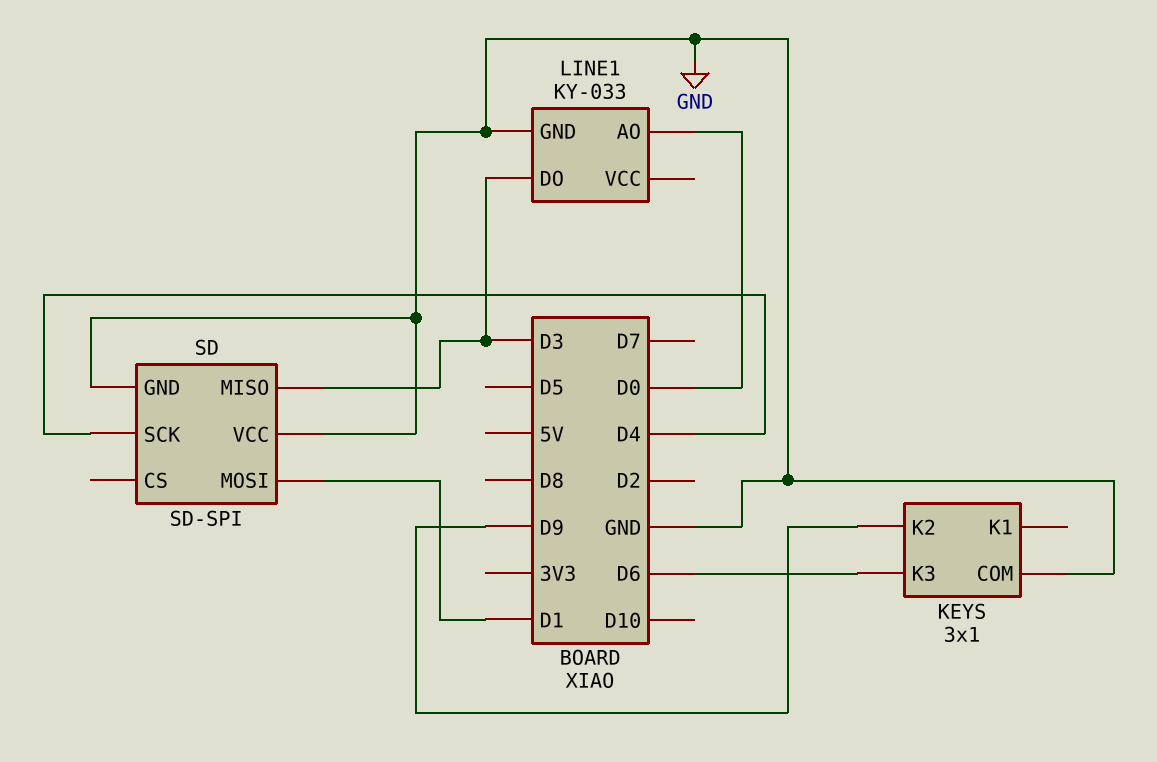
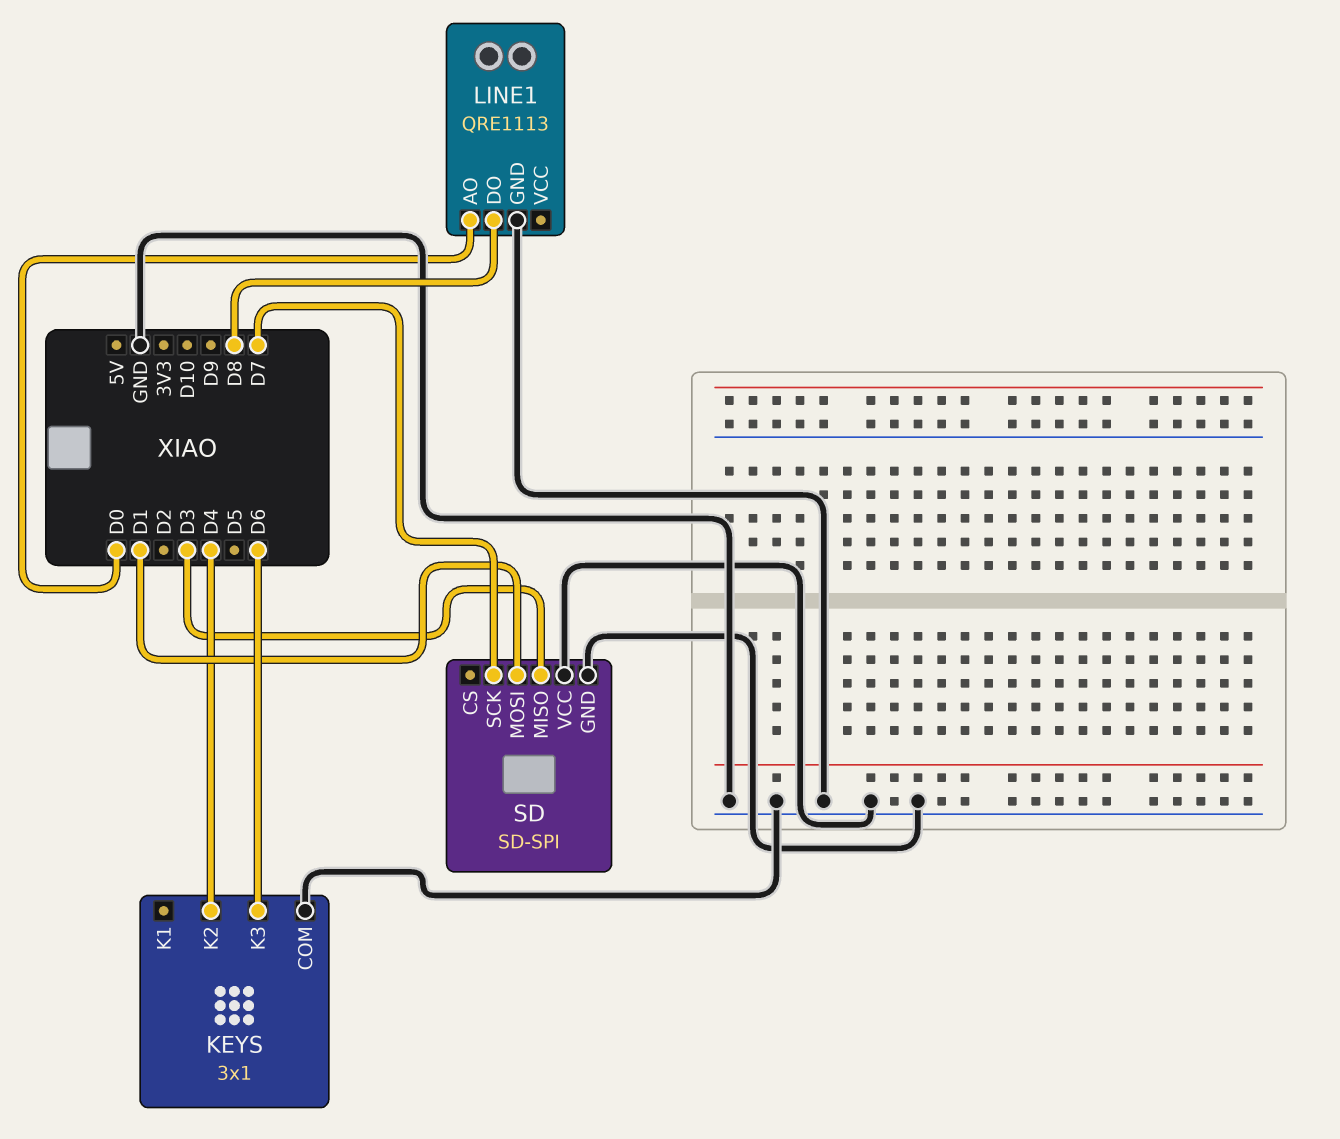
KEYS pin K2: D9 -> D4
LINE1: KY-033 -> QRE1113
LINE1 pin DO: D3 -> D8
SD pin SCK: D4 -> D7

